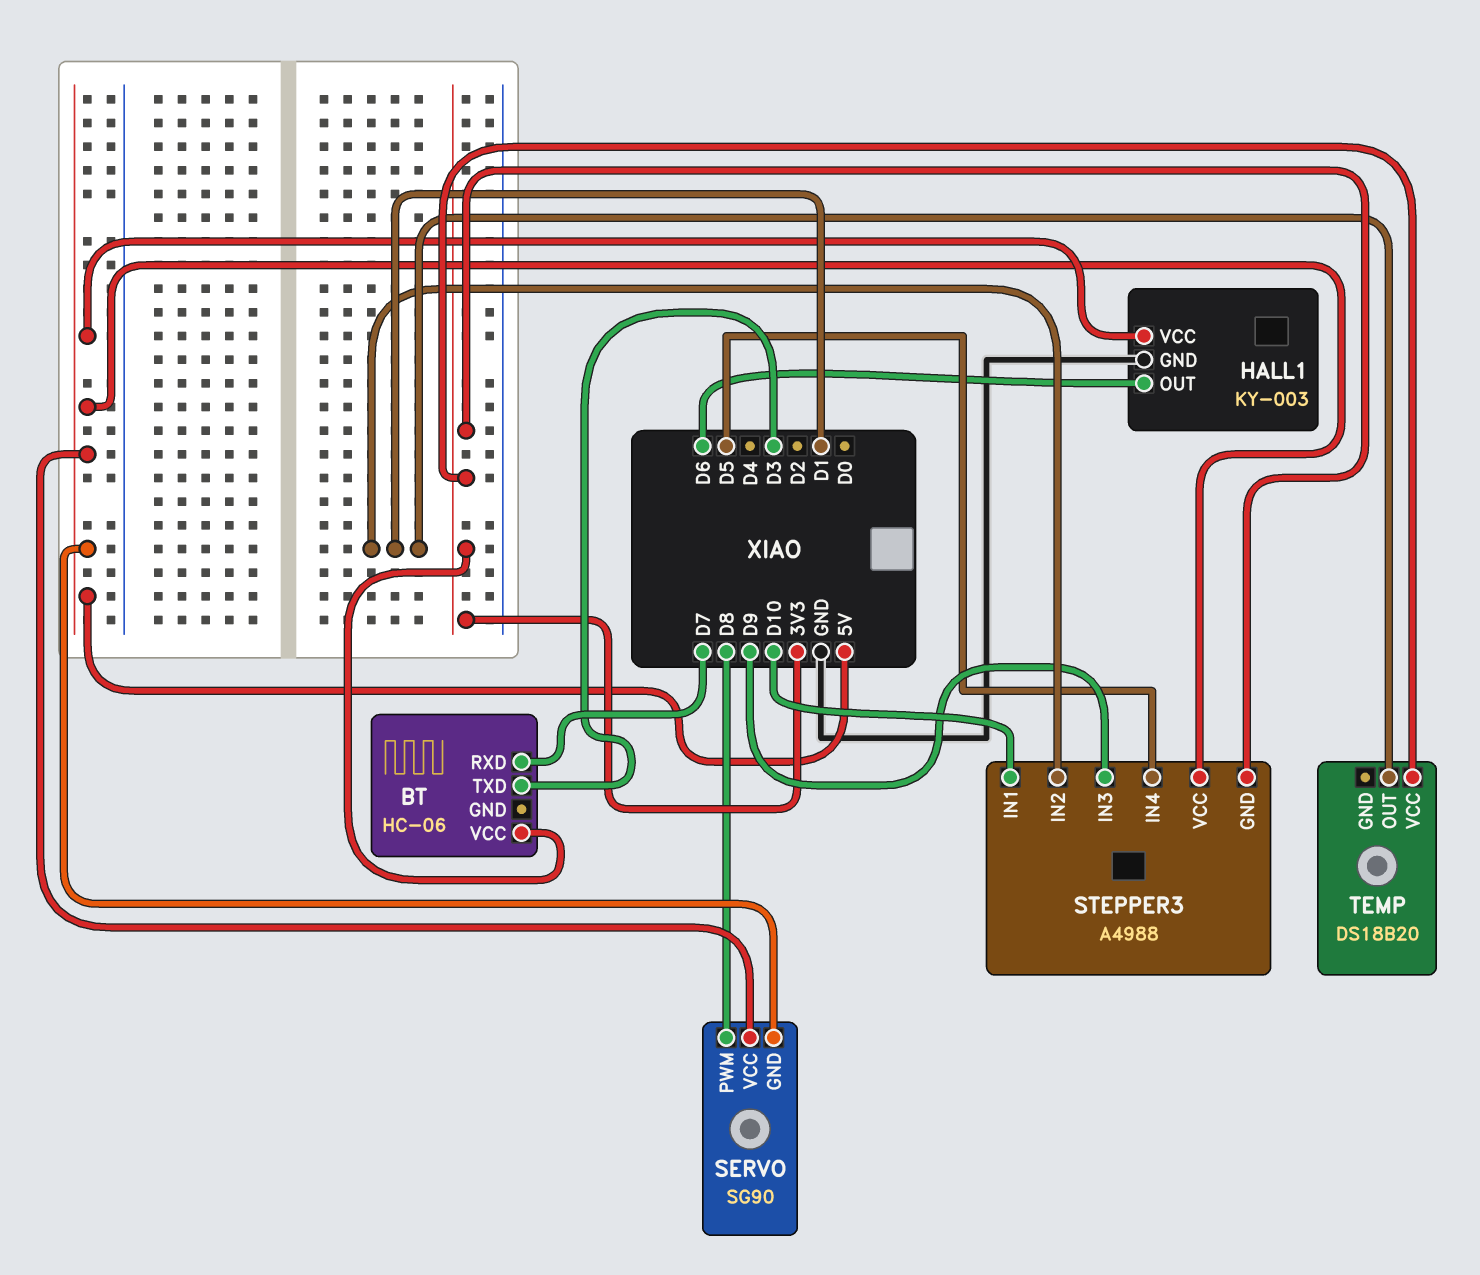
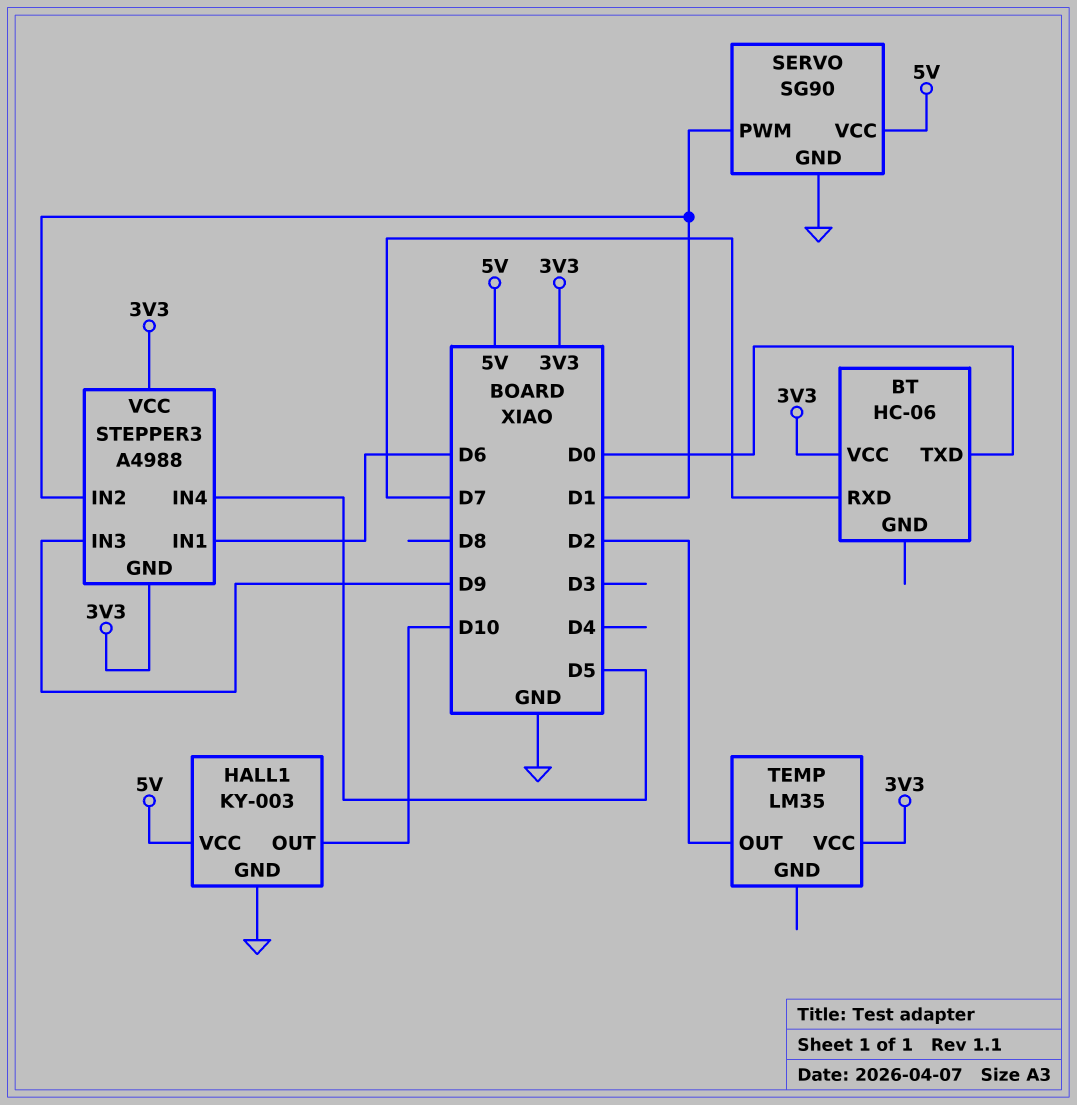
BT pin TXD: D3 -> D0
HALL1 pin OUT: D6 -> D10
SERVO pin GND: 5V -> GND
SERVO pin PWM: D8 -> D1
STEPPER3 pin IN1: D10 -> D6
STEPPER3 pin VCC: 5V -> 3V3
TEMP: DS18B20 -> LM35
TEMP pin OUT: D1 -> D2

